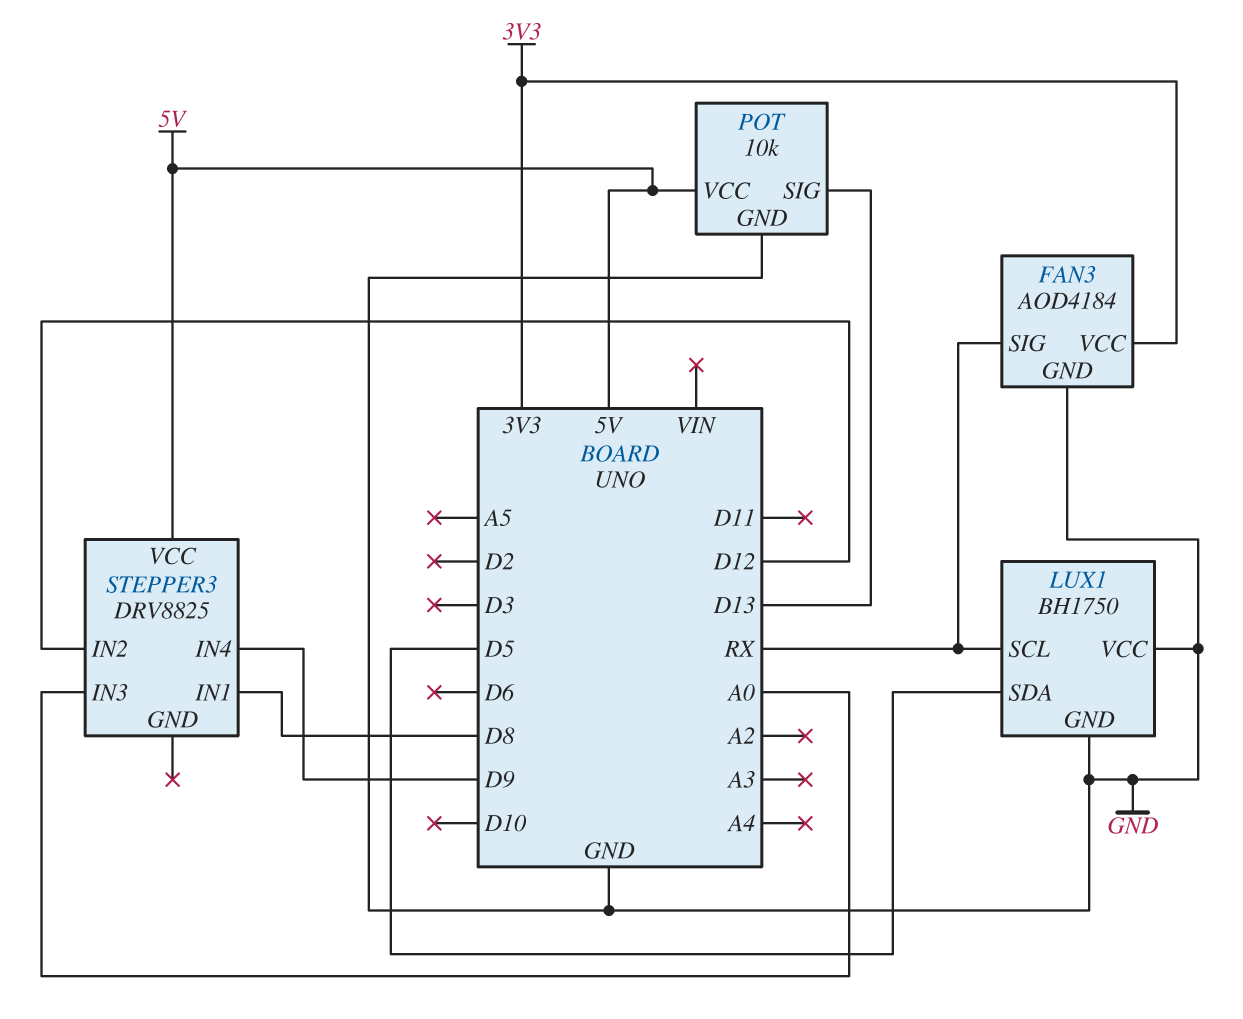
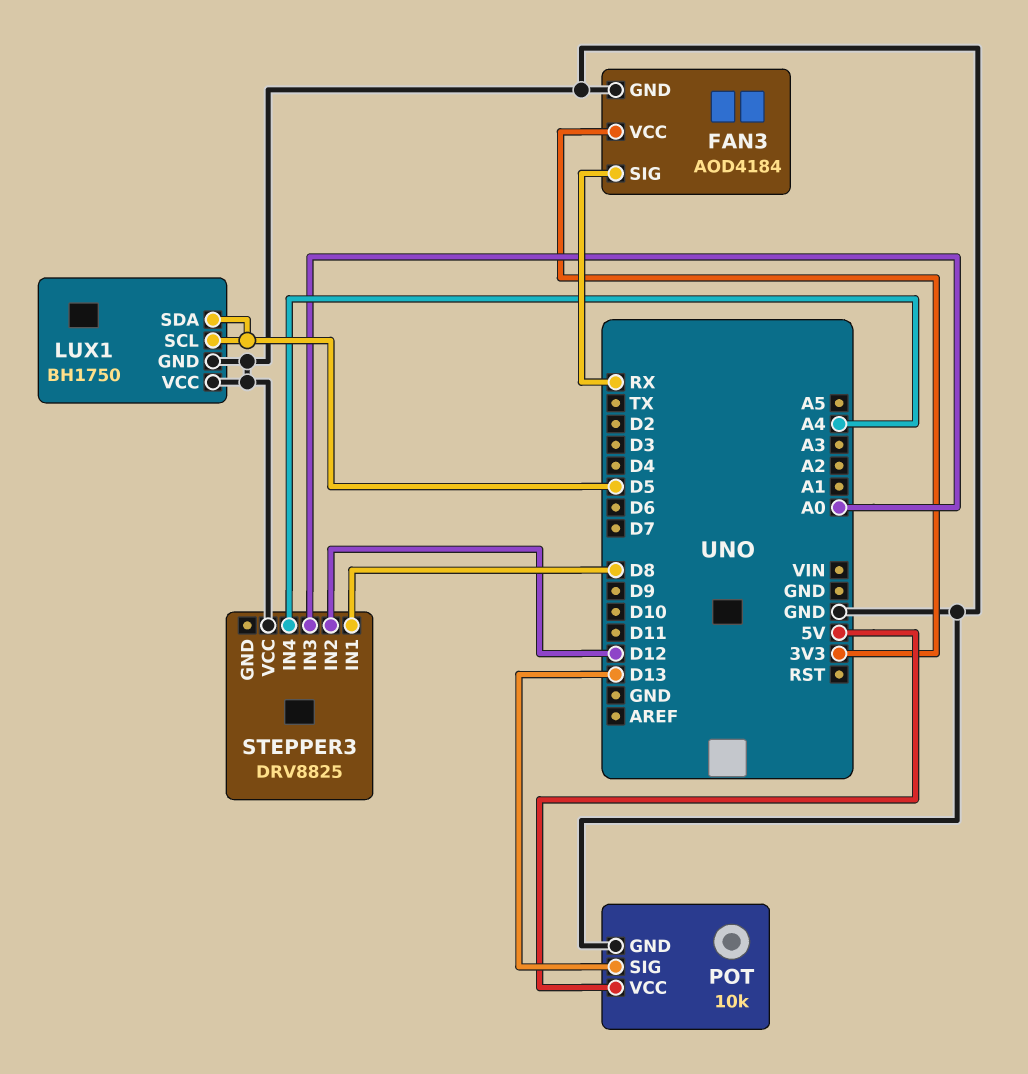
LUX1 pin SCL: RX -> D5
STEPPER3 pin IN4: D9 -> A4
STEPPER3 pin VCC: 5V -> GND

